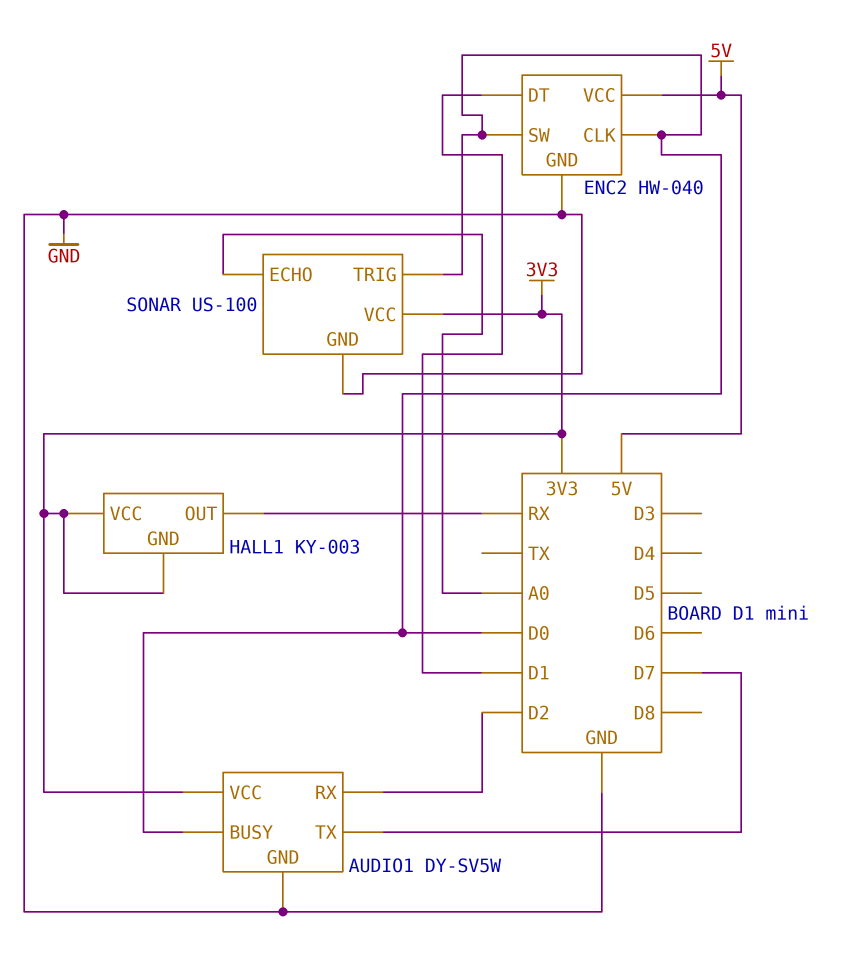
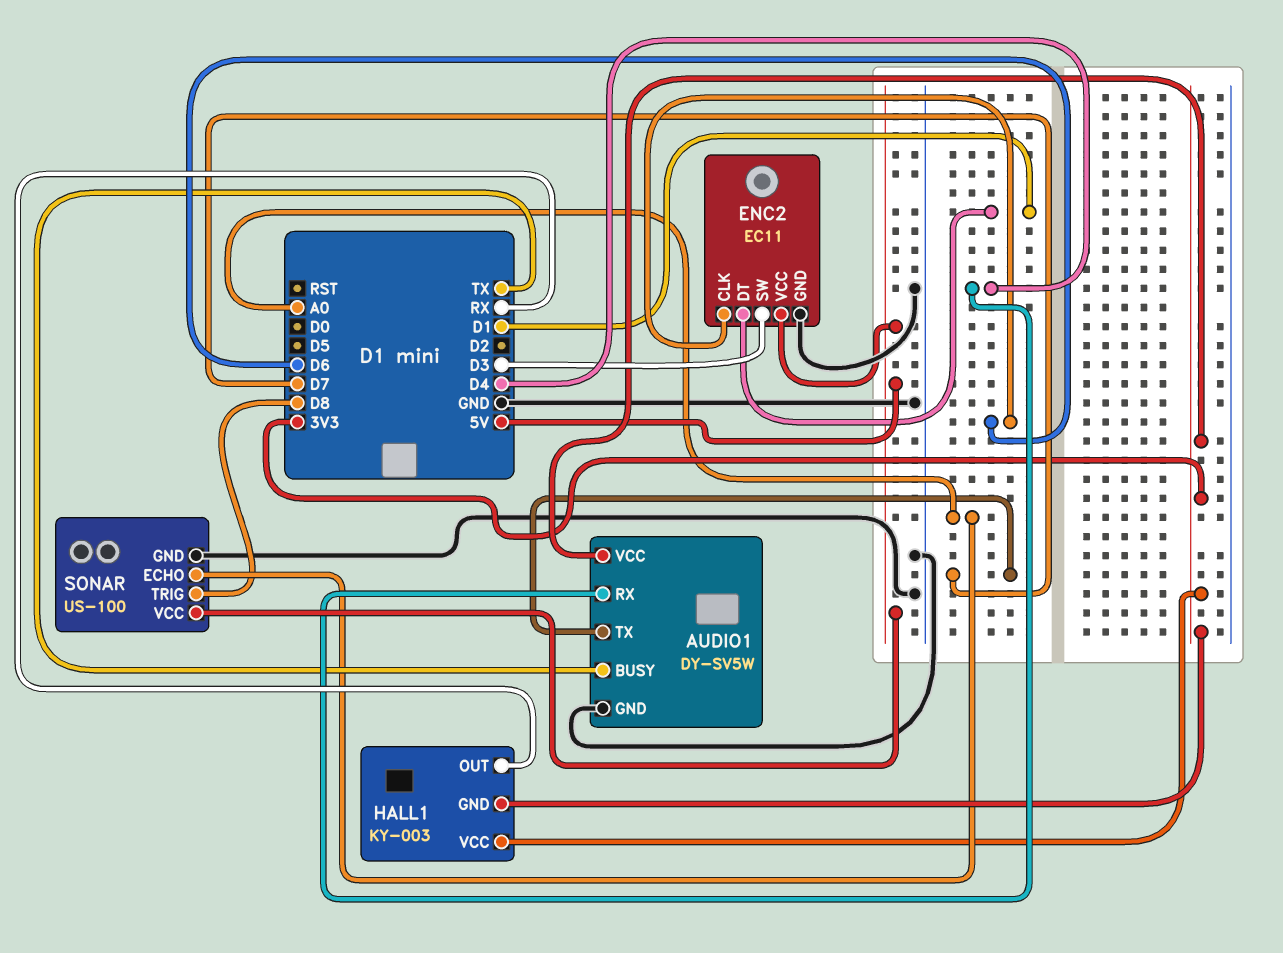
AUDIO1 pin BUSY: D0 -> TX
AUDIO1 pin RX: D2 -> D4
ENC2: HW-040 -> EC11
ENC2 pin CLK: D0 -> D6
ENC2 pin SW: D0 -> D3
SONAR pin TRIG: D0 -> D8
SONAR pin VCC: 3V3 -> 5V

